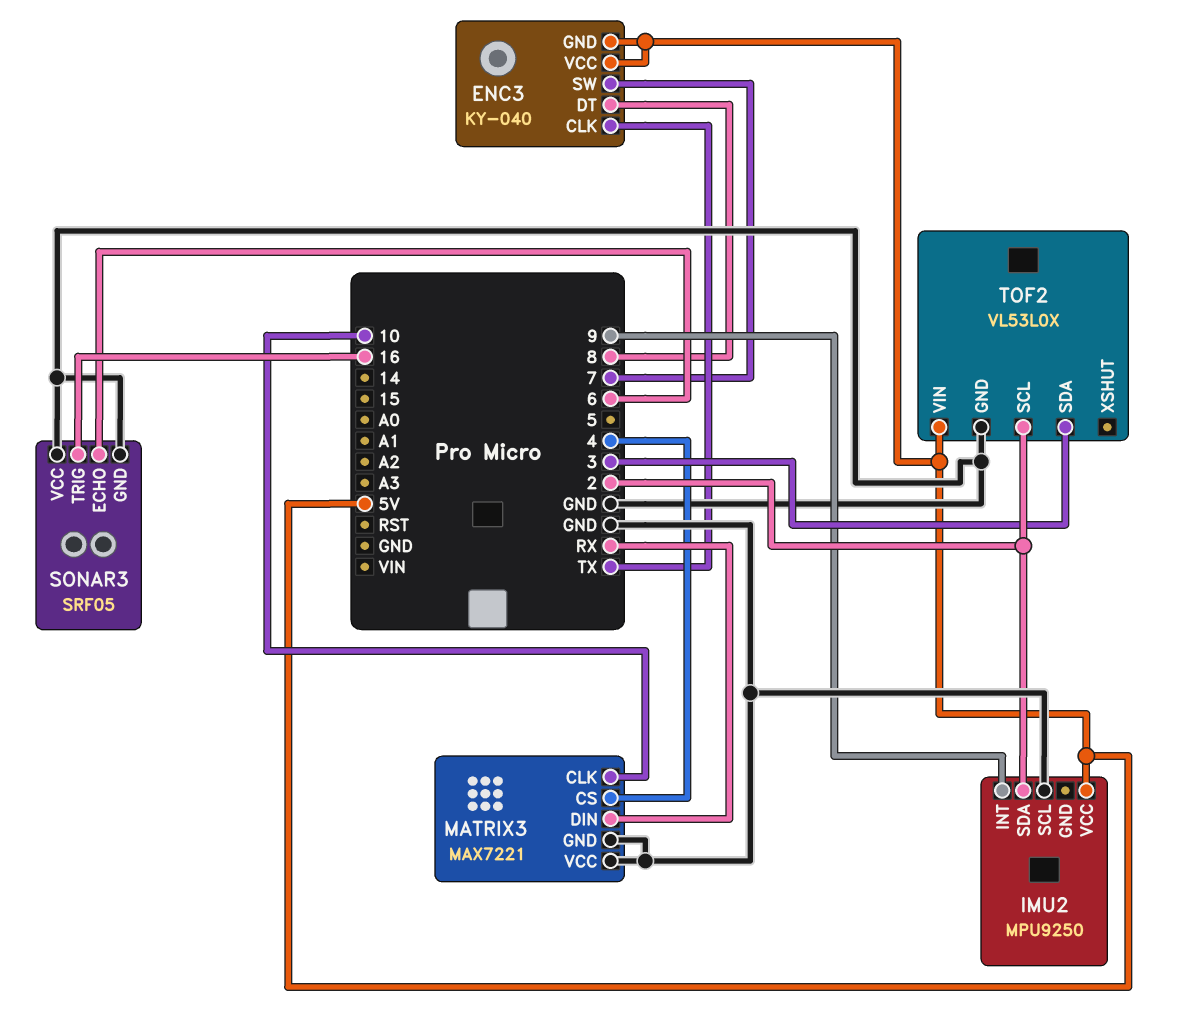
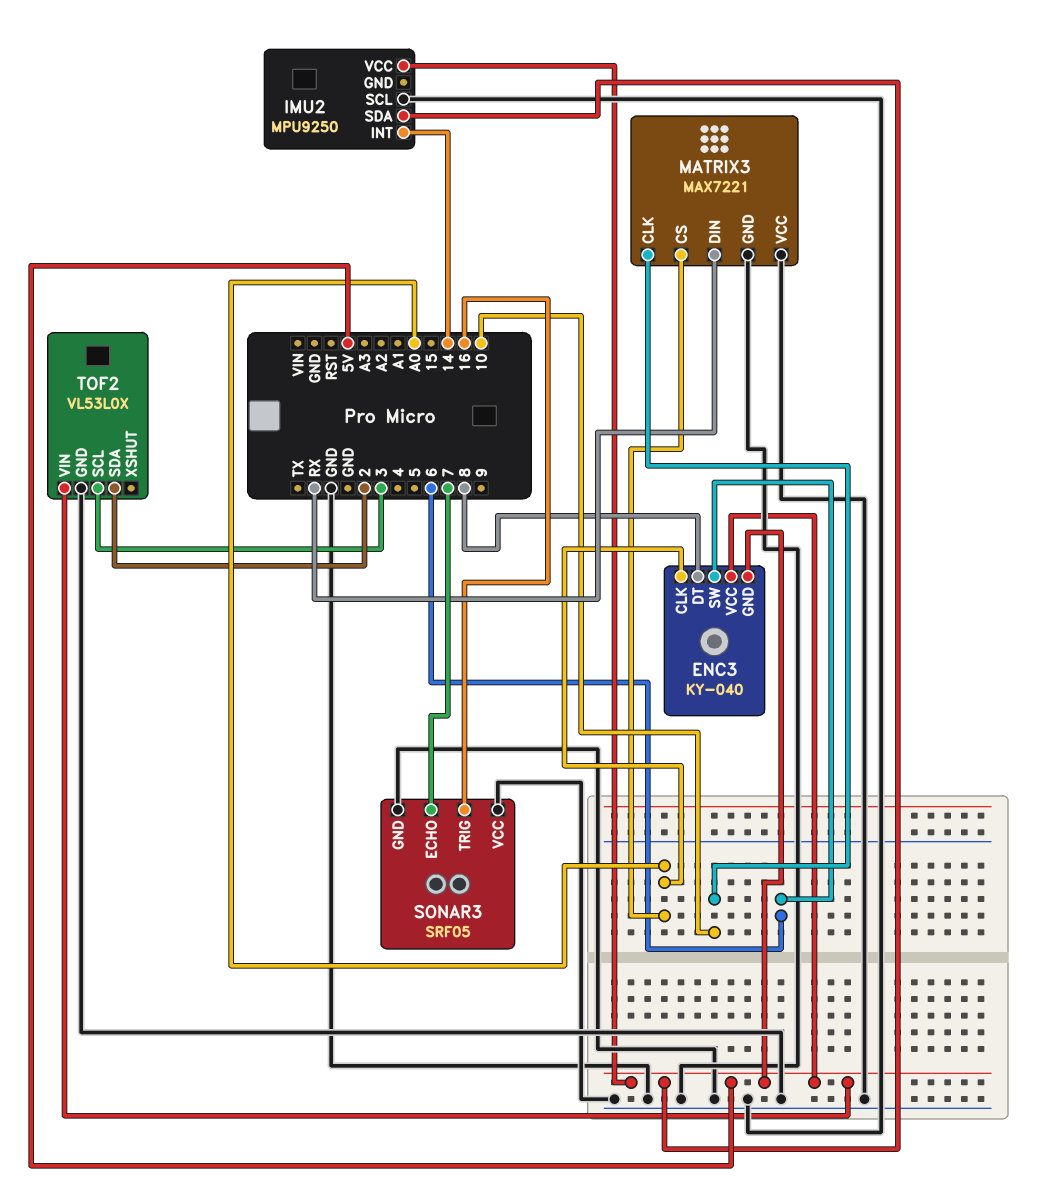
ENC3 pin CLK: TX -> A0
ENC3 pin SW: 7 -> 6
IMU2 pin INT: 9 -> 14
IMU2 pin SDA: 2 -> 5V
MATRIX3 pin CS: 4 -> A0
SONAR3 pin ECHO: 6 -> 7
TOF2 pin SCL: 2 -> 3
TOF2 pin SDA: 3 -> 2

